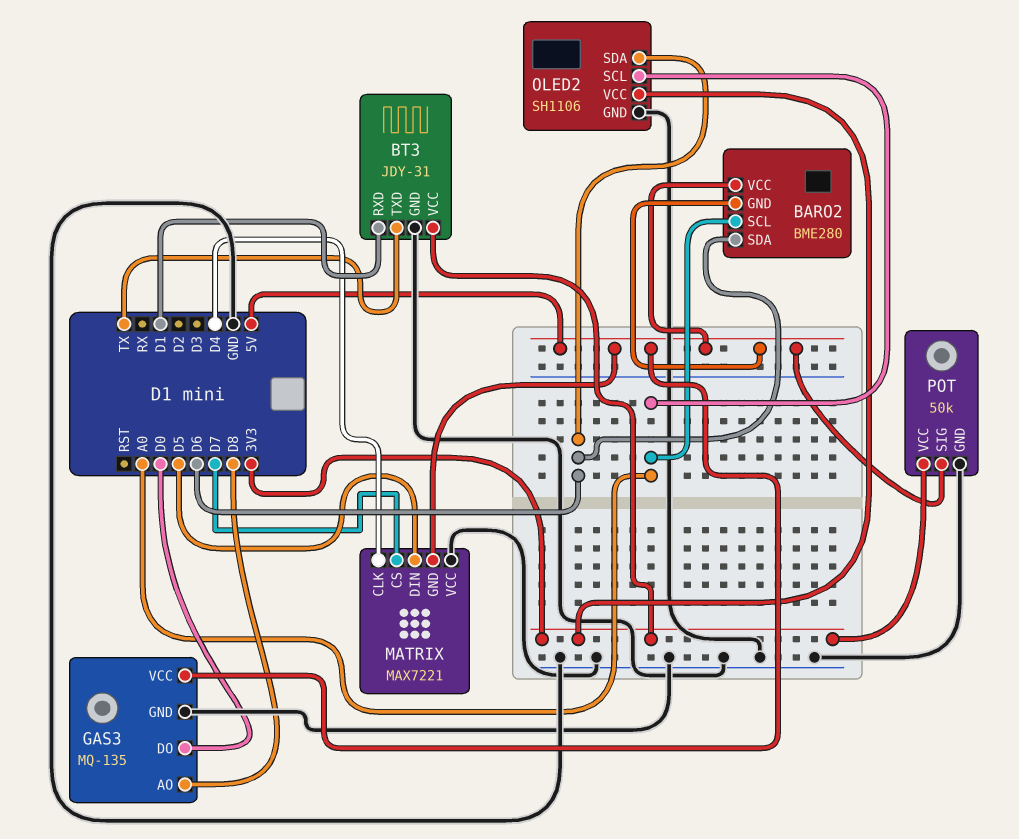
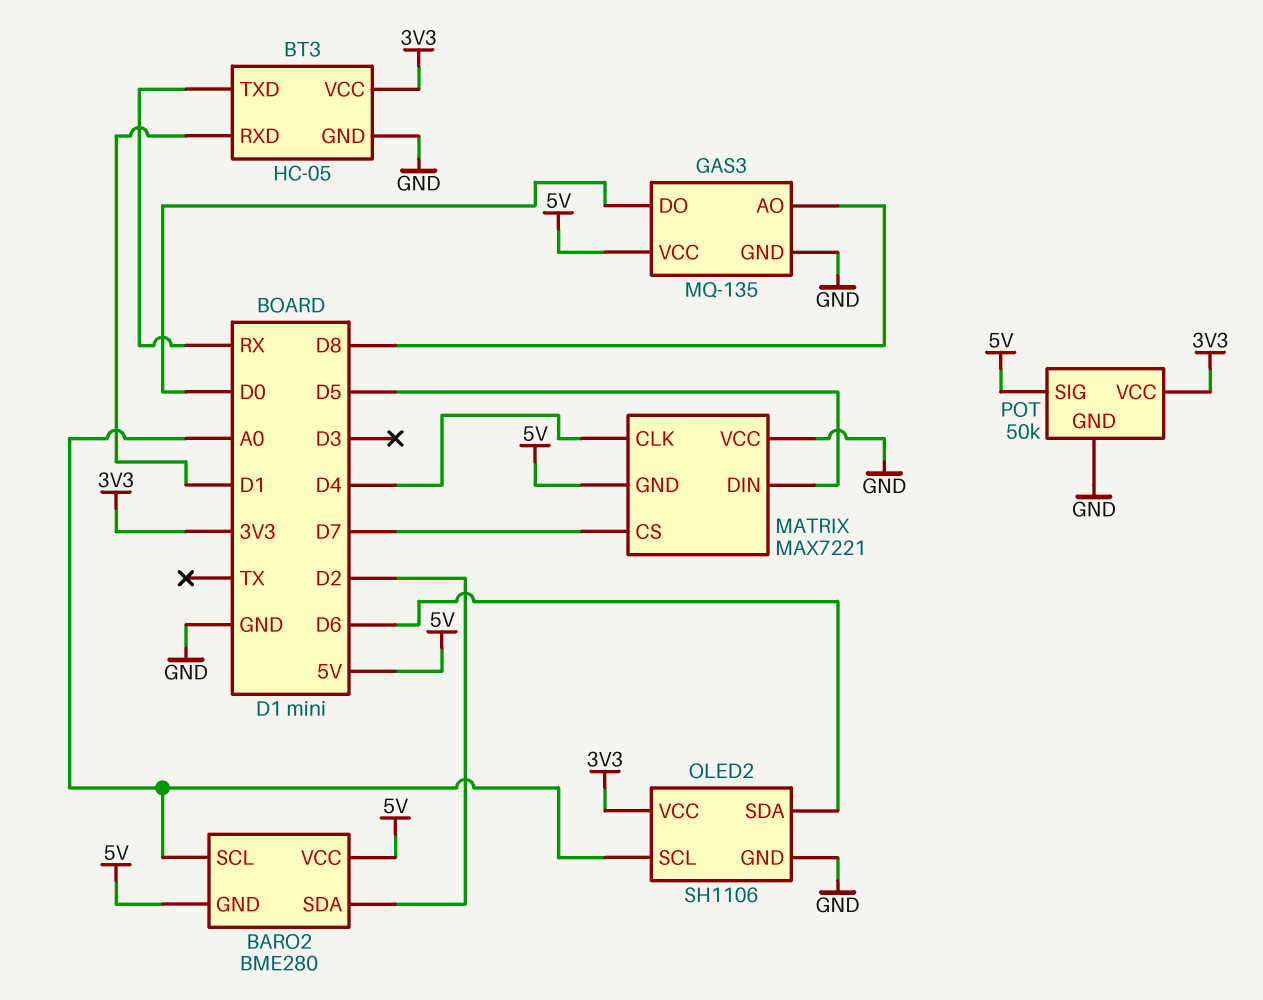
BARO2 pin SDA: D6 -> D2
BT3: JDY-31 -> HC-05
BT3 pin TXD: TX -> RX

